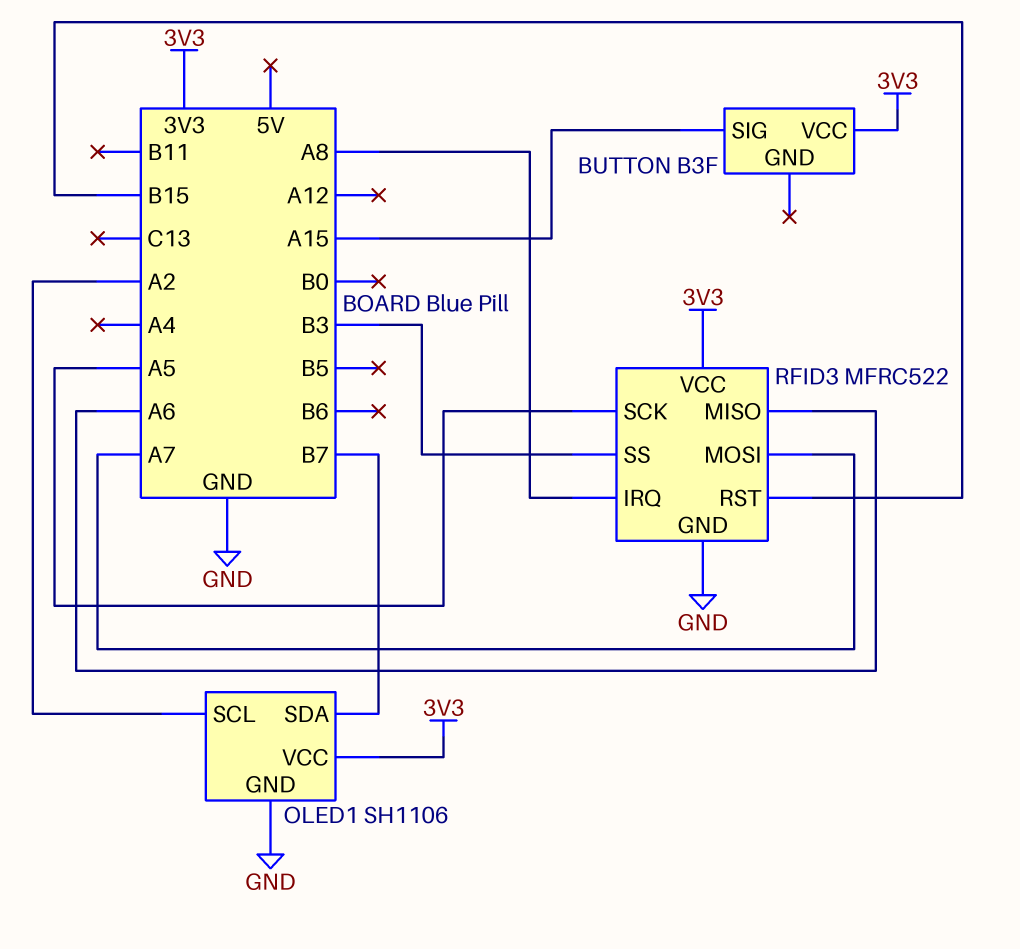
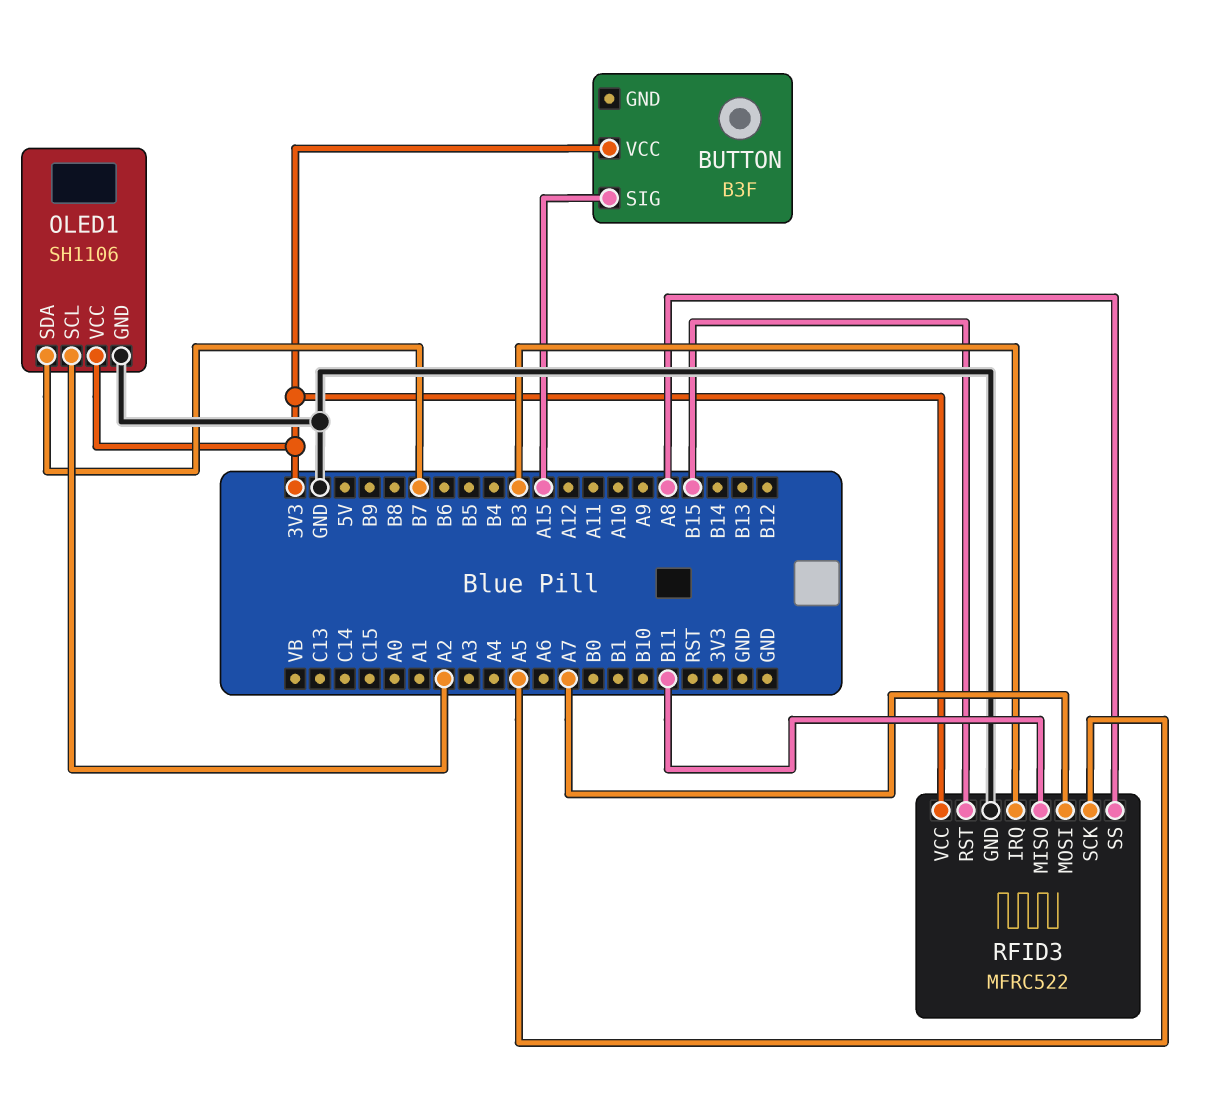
RFID3 pin IRQ: A8 -> B3
RFID3 pin MISO: A6 -> B11
RFID3 pin SS: B3 -> A8

